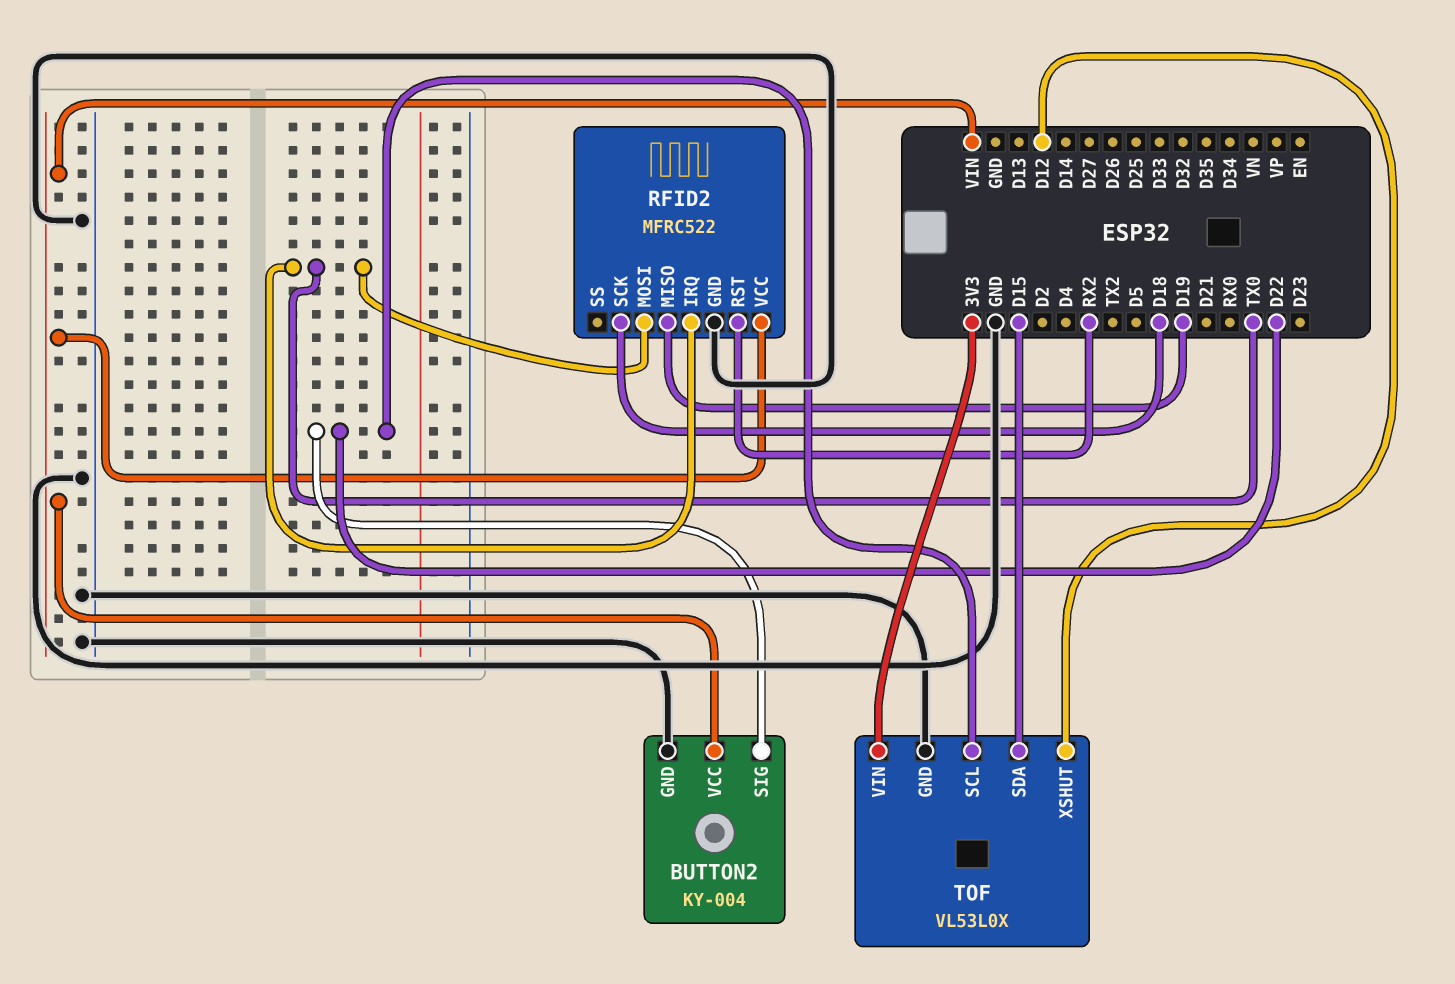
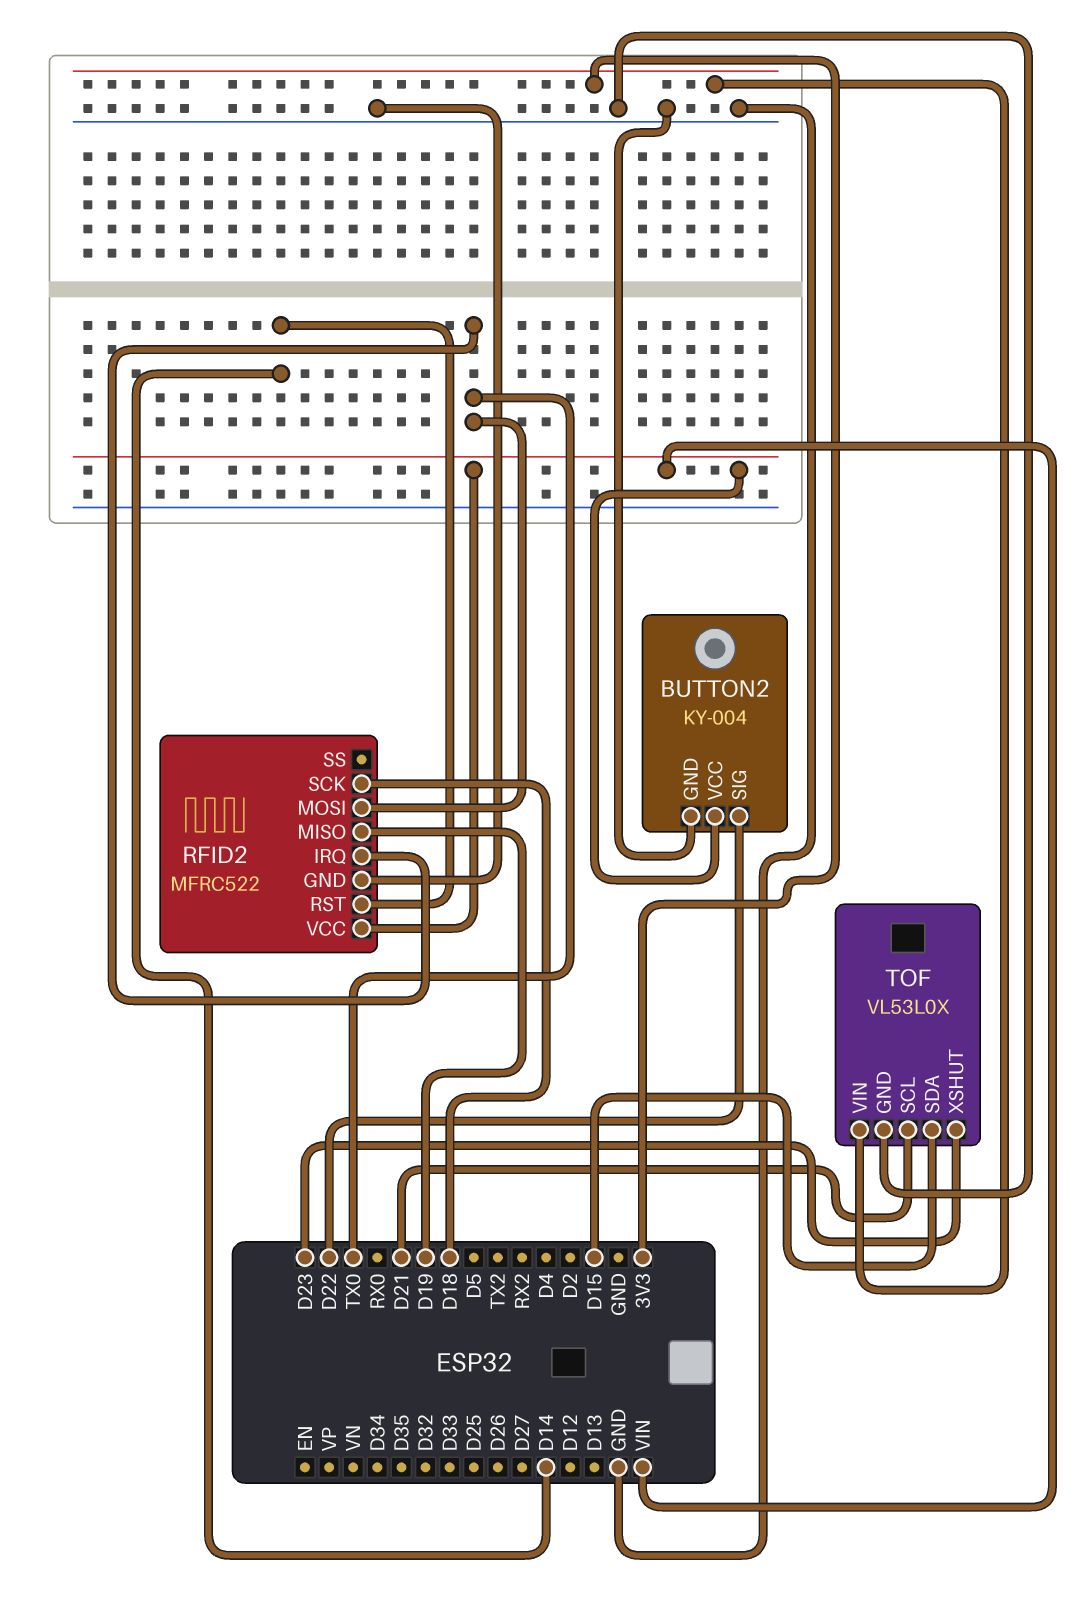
RFID2 pin RST: RX2 -> D14
TOF pin SCL: D22 -> D21
TOF pin XSHUT: D12 -> D23

